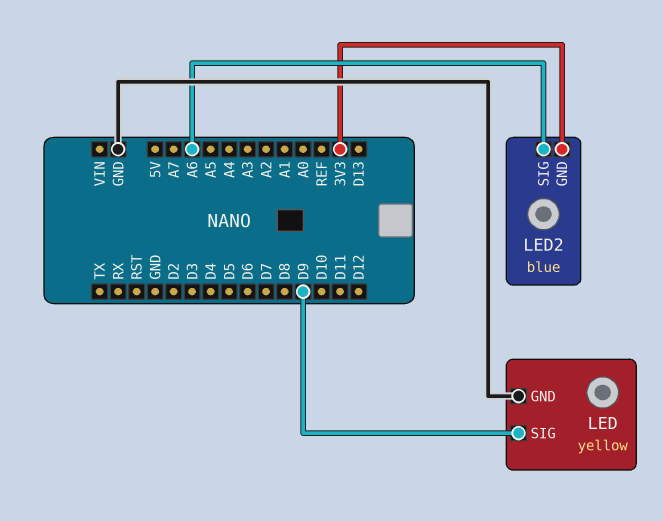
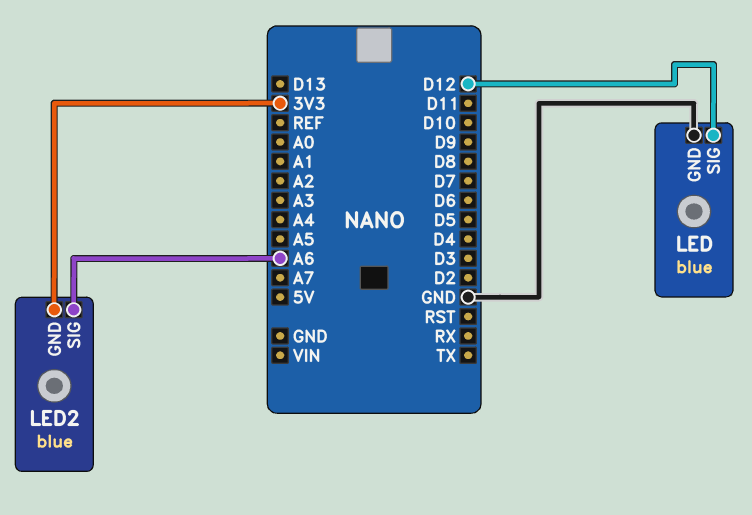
LED: yellow -> blue
LED pin SIG: D9 -> D12

